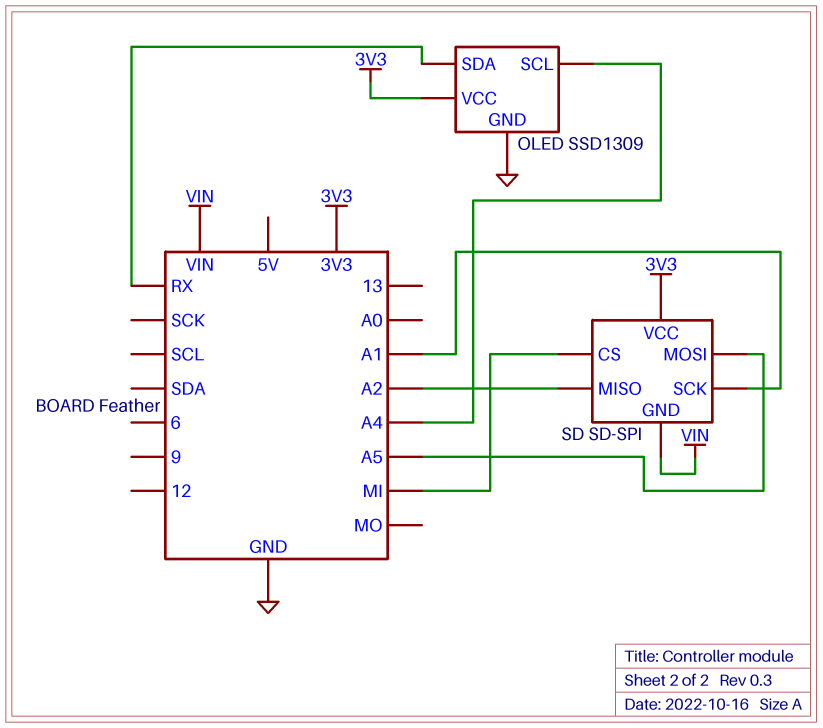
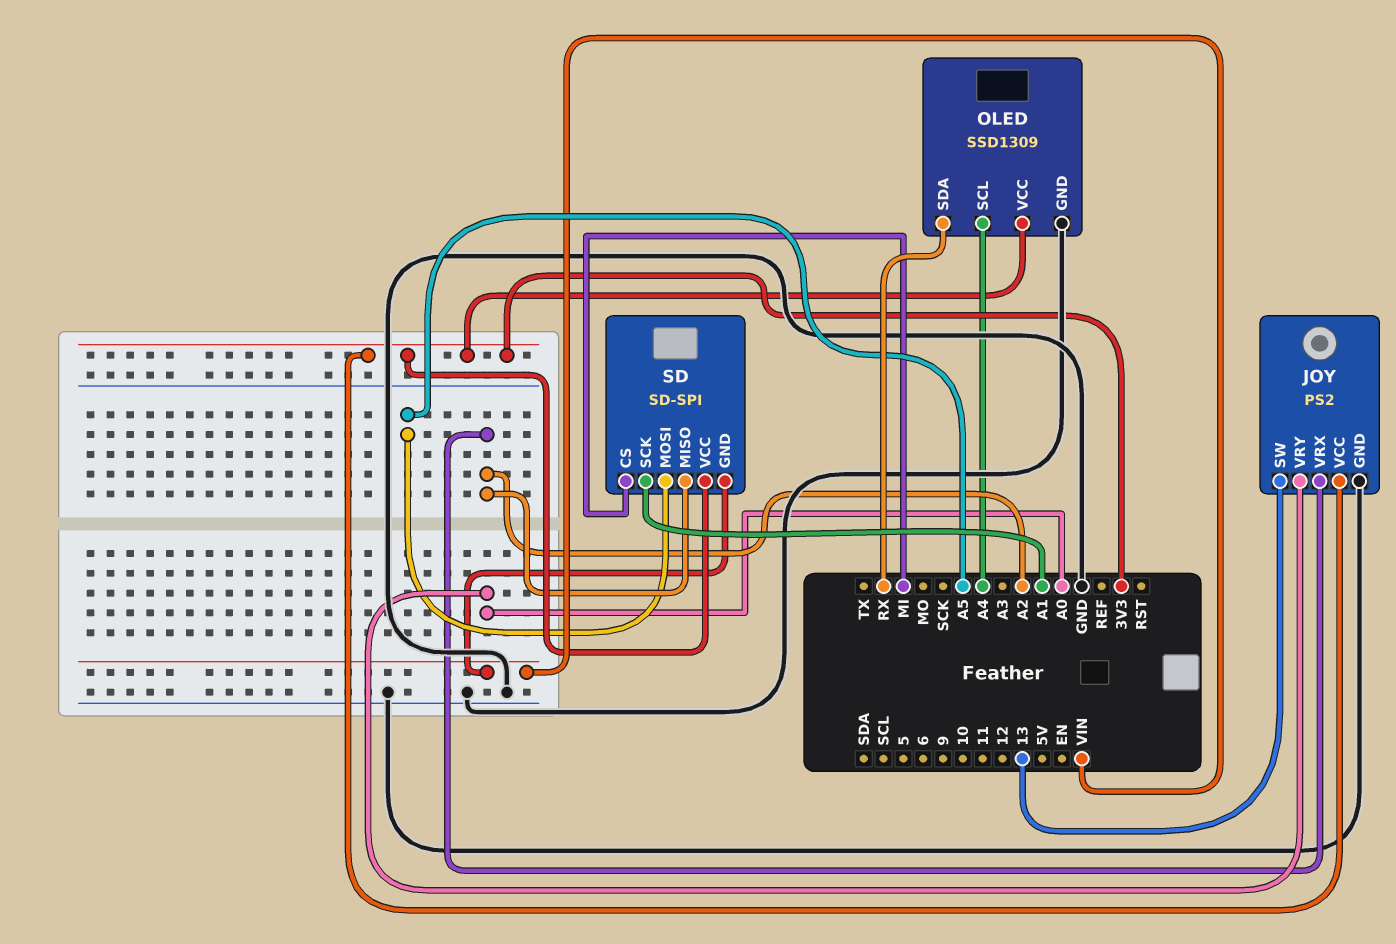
JOY: none -> PS2
JOY pin GND: none -> GND
JOY pin SW: none -> 13
JOY pin VCC: none -> 3V3
JOY pin VRX: none -> A2
JOY pin VRY: none -> A0

